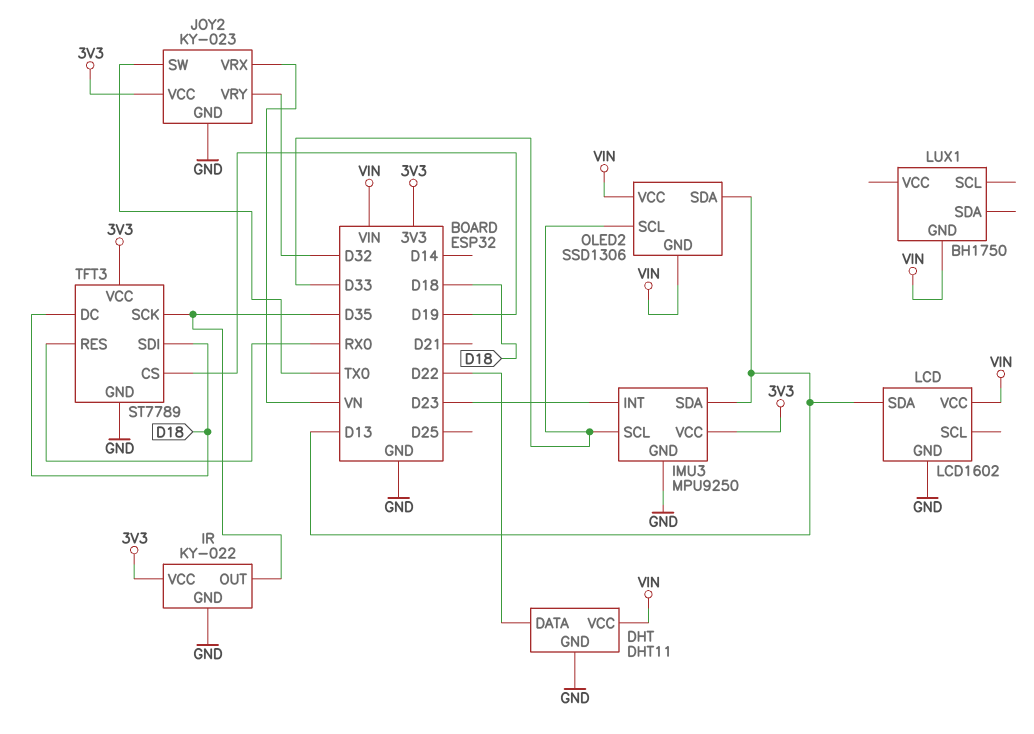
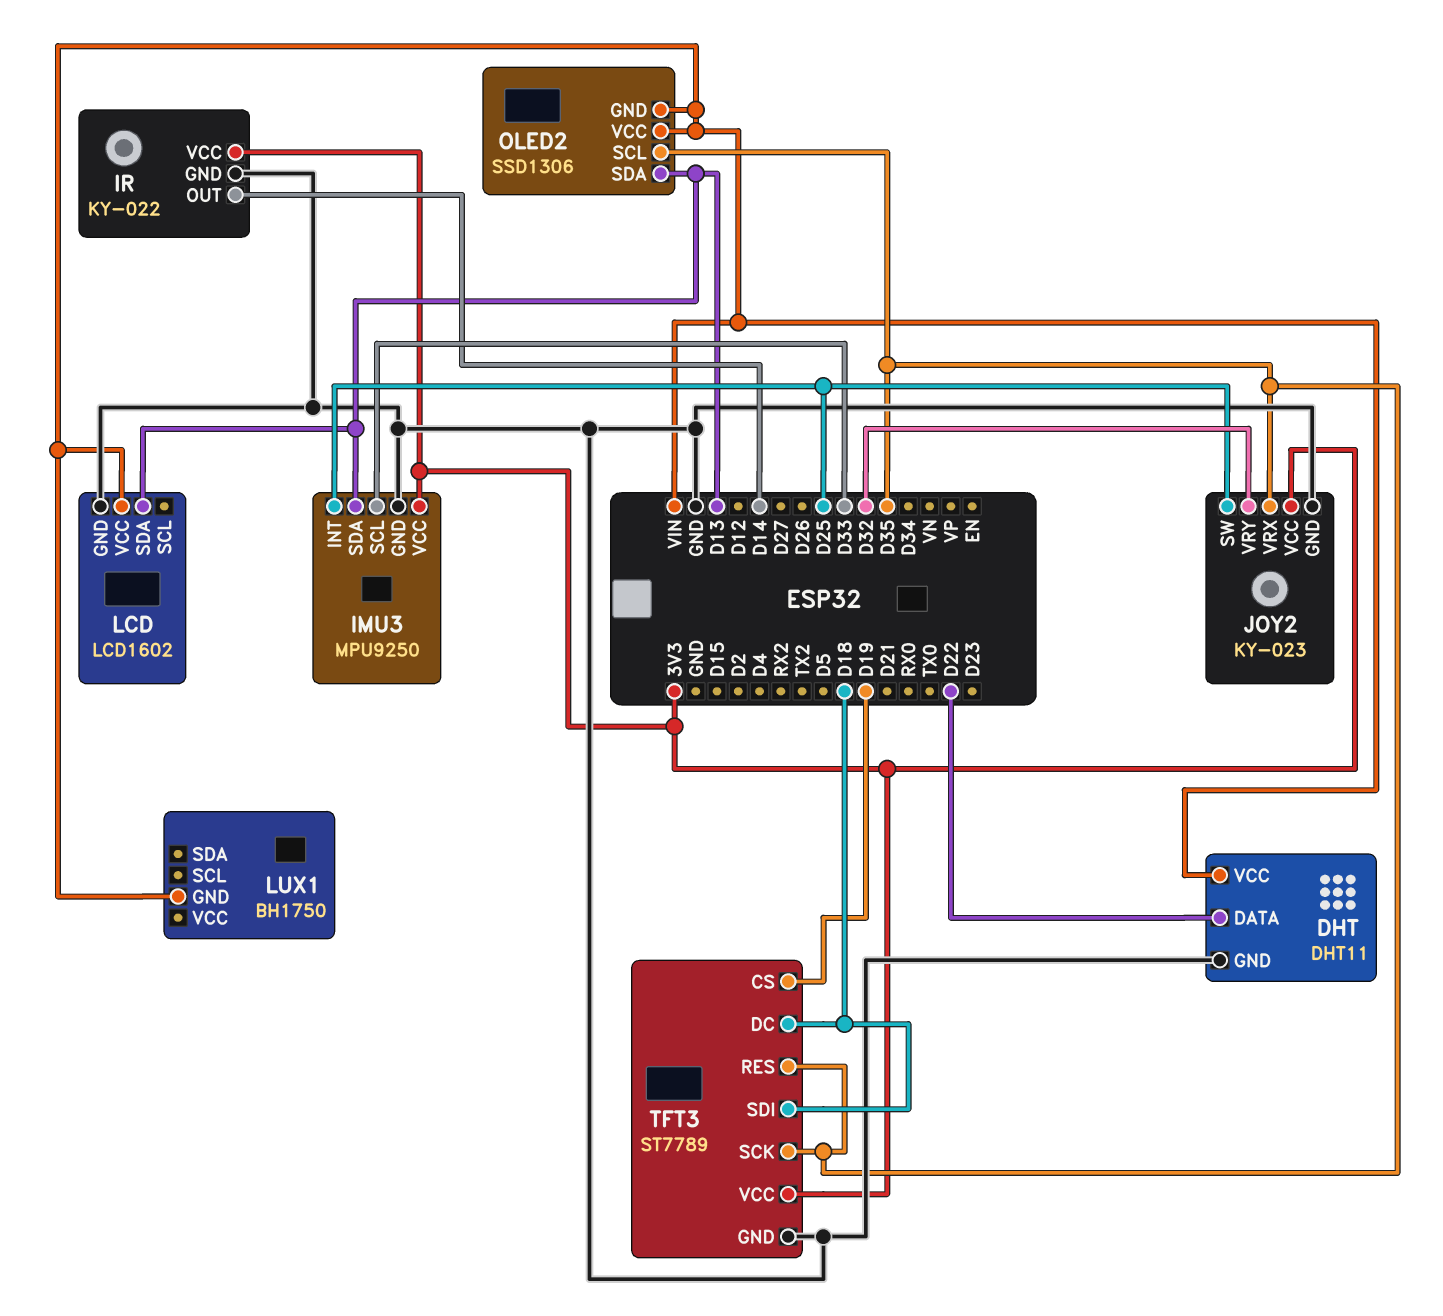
IMU3 pin INT: D23 -> D25
IR pin OUT: D35 -> D14
JOY2 pin SW: TX0 -> D25
JOY2 pin VRX: VN -> D35
OLED2 pin SCL: D33 -> D35
TFT3 pin RES: RX0 -> D35

